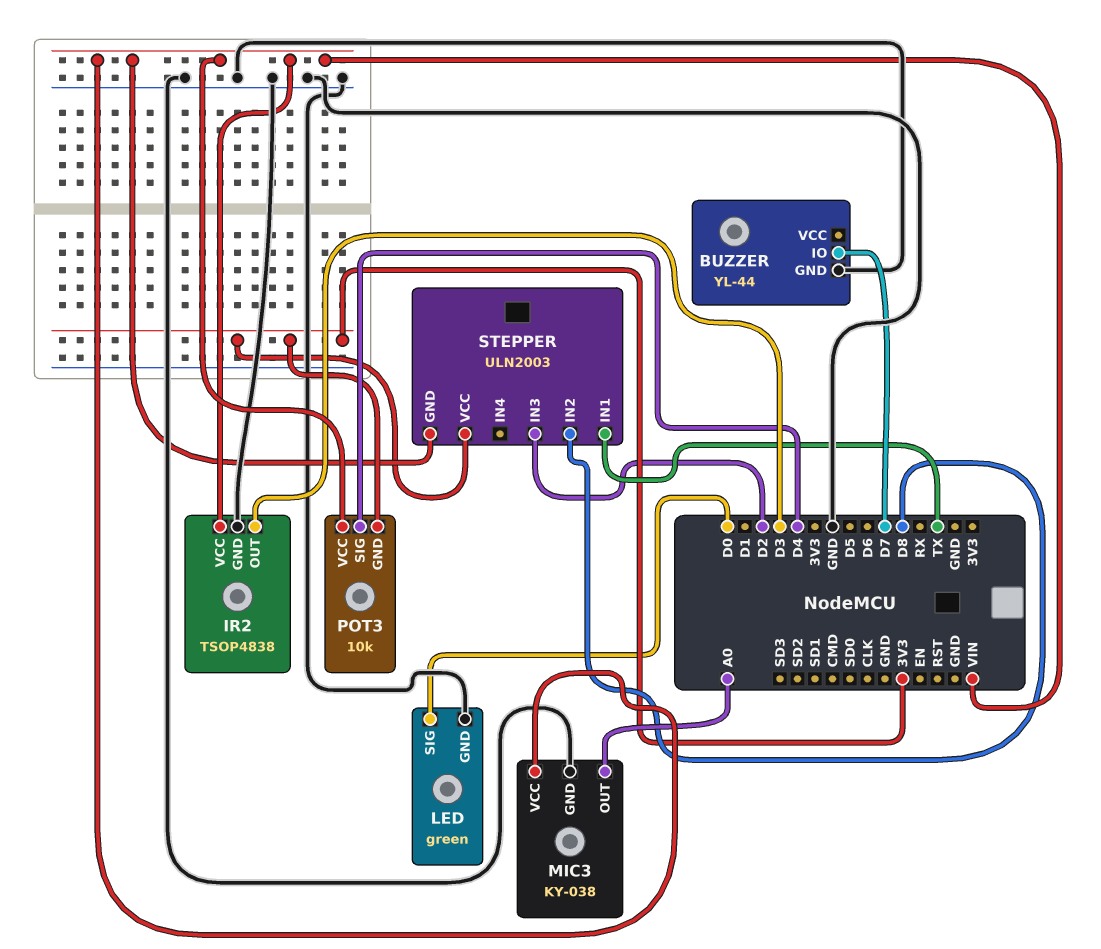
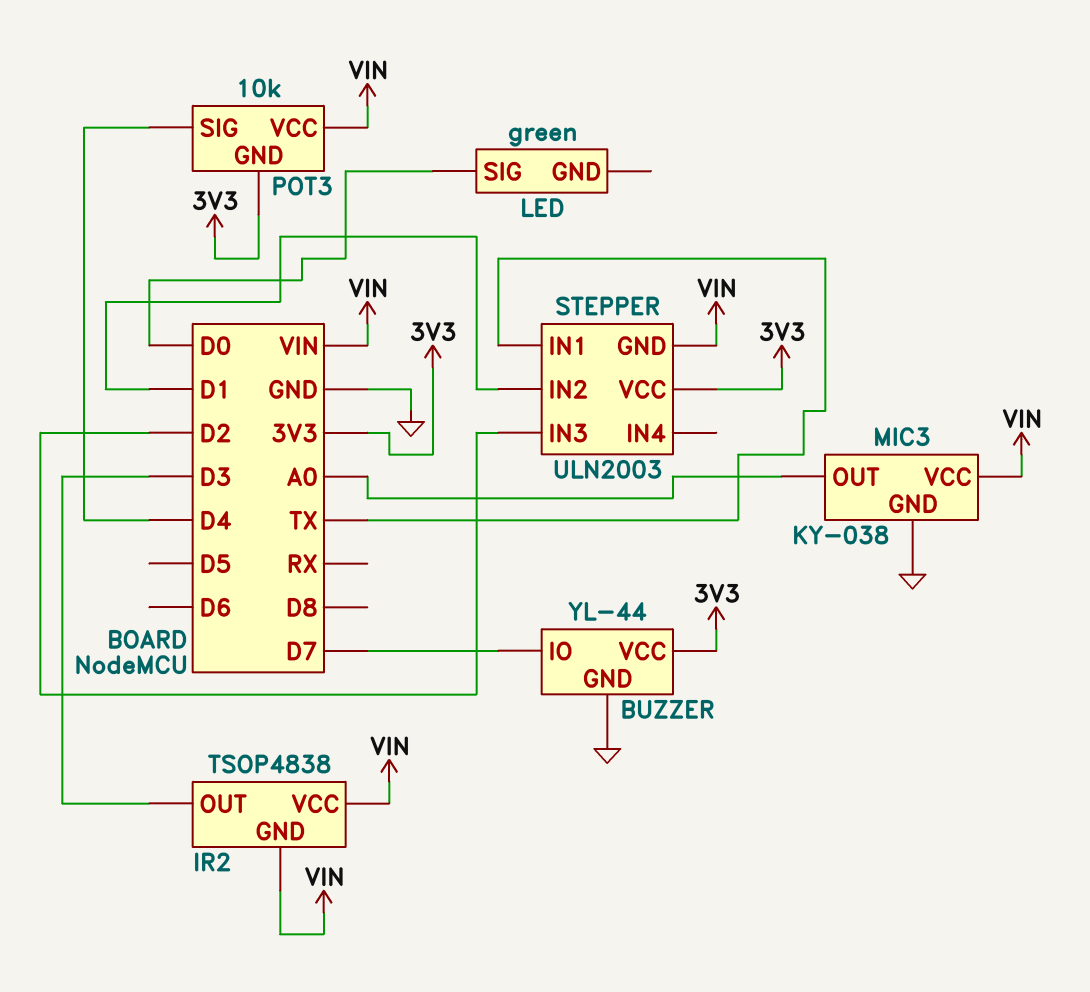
BUZZER pin VCC: none -> 3V3
IR2 pin GND: GND -> VIN
LED pin GND: GND -> none
STEPPER pin IN2: D8 -> D1

